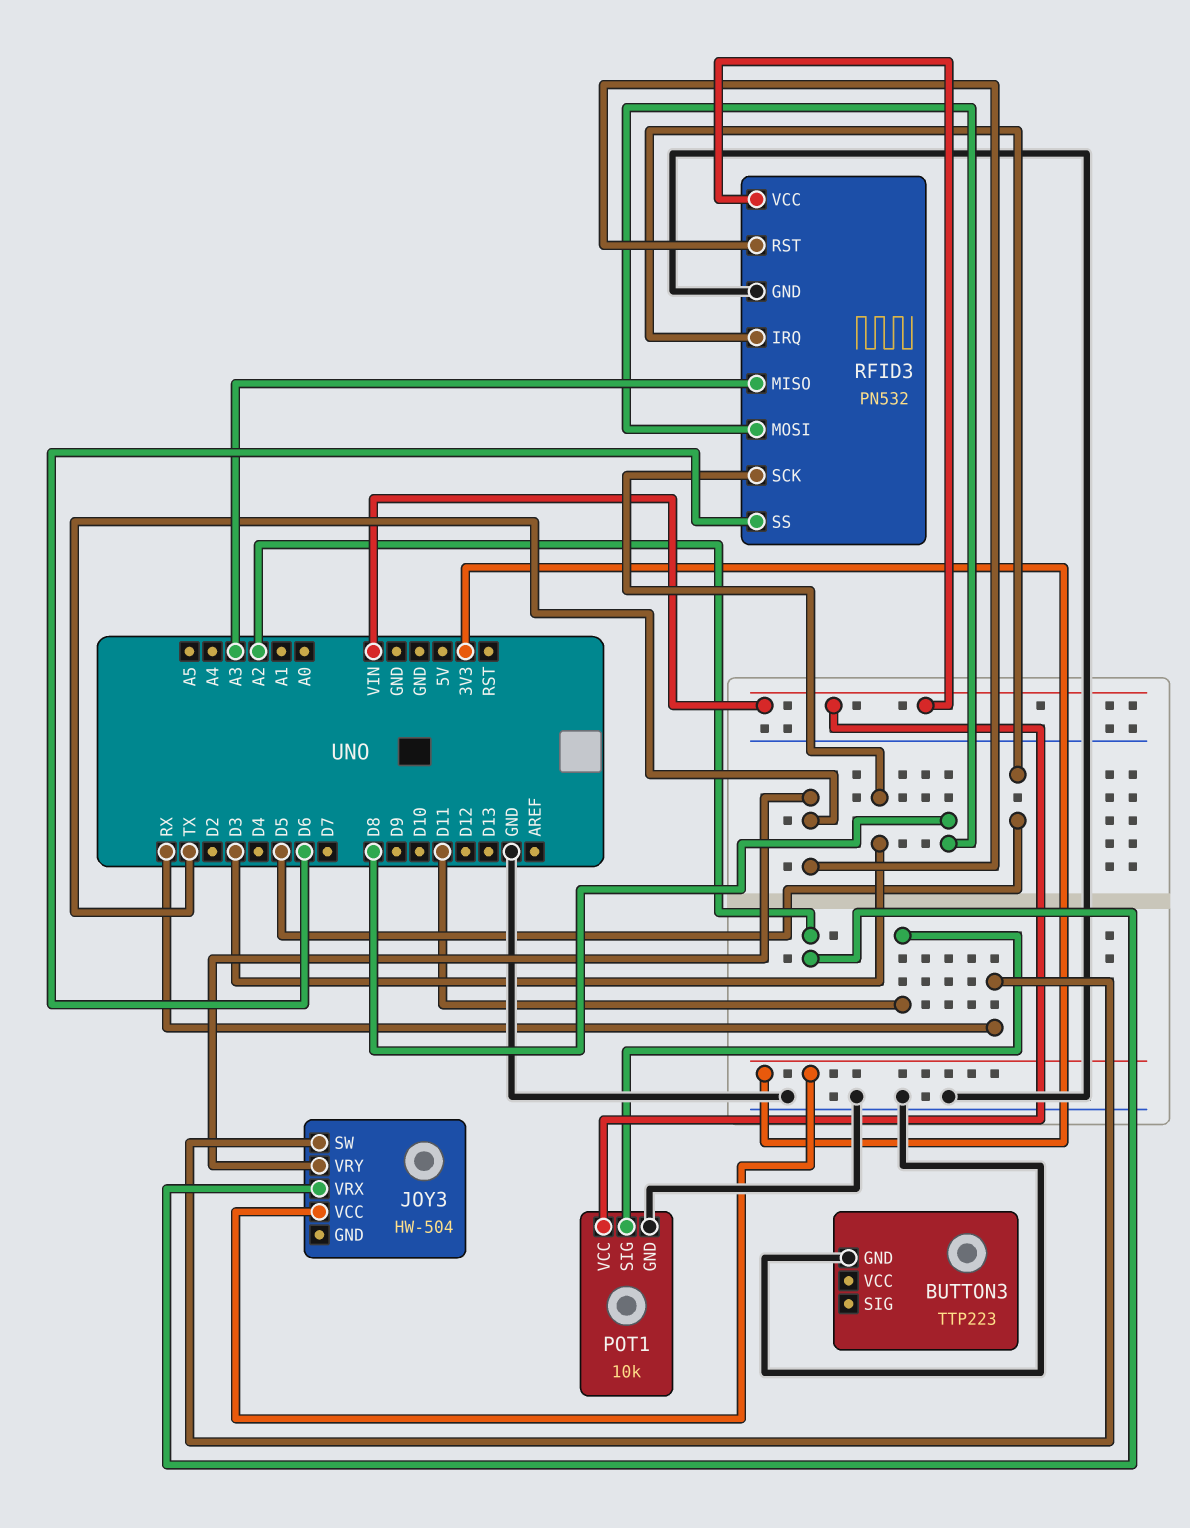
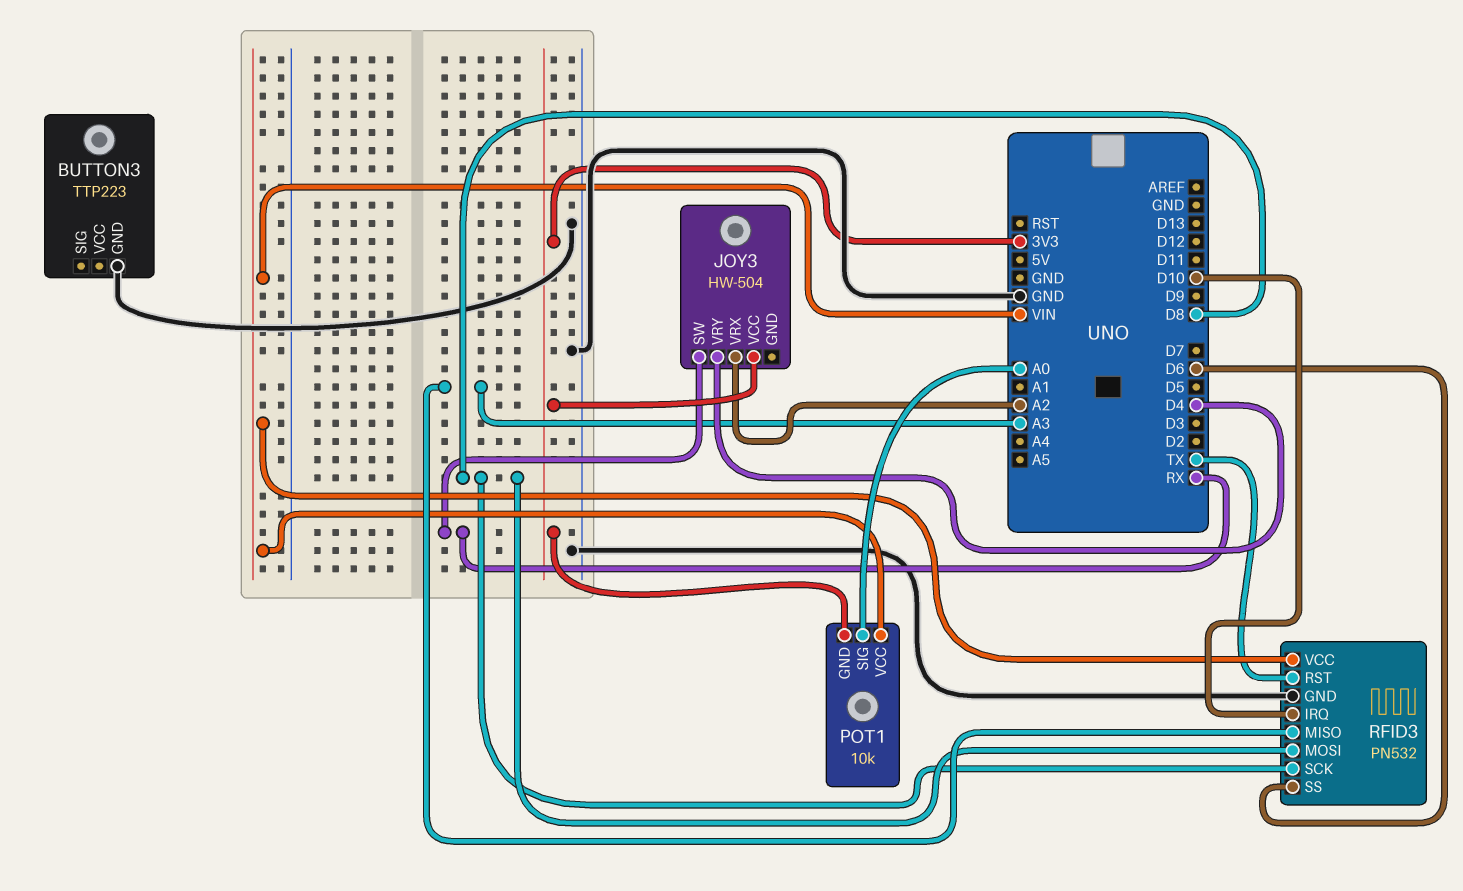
JOY3 pin VRY: TX -> D4
POT1 pin GND: GND -> 3V3
POT1 pin SIG: D11 -> A0
RFID3 pin IRQ: D5 -> D10
RFID3 pin SCK: D3 -> D8

